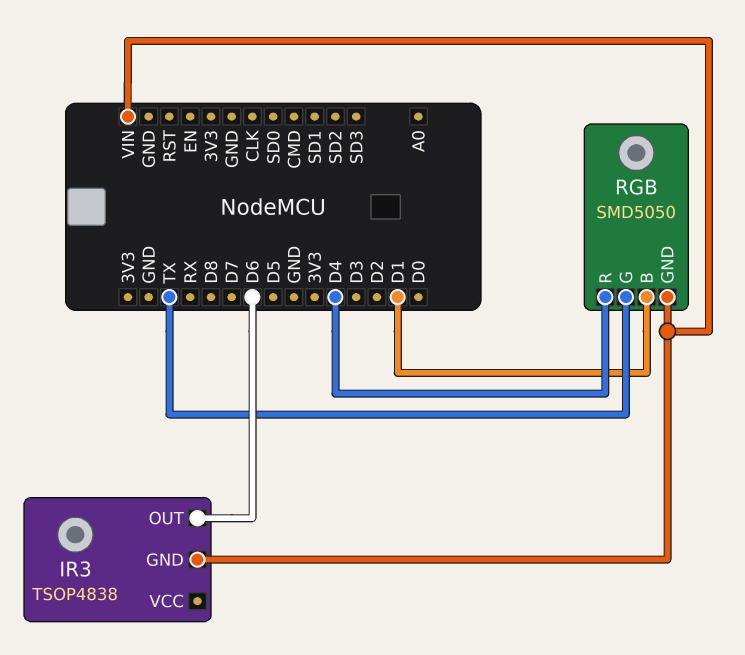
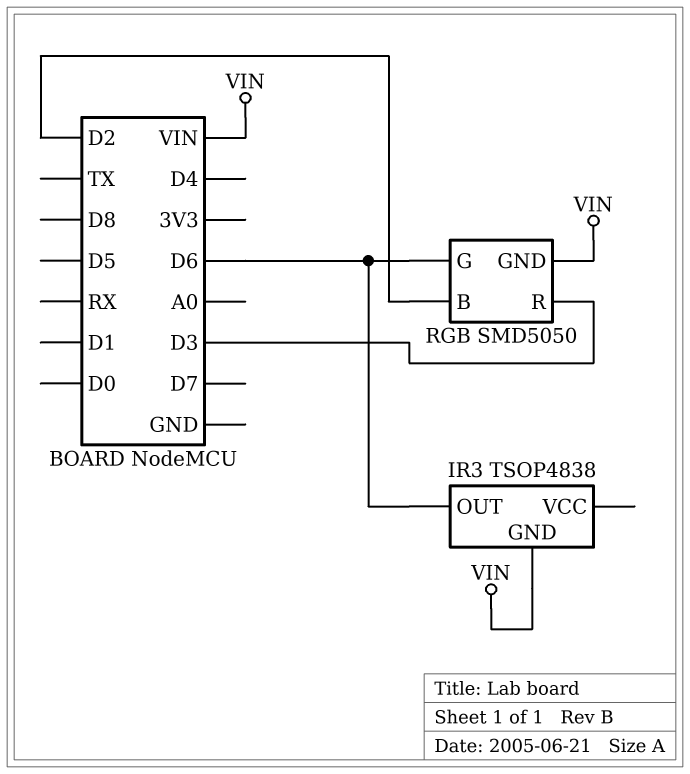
RGB pin B: D1 -> D2
RGB pin G: TX -> D6
RGB pin R: D4 -> D3

